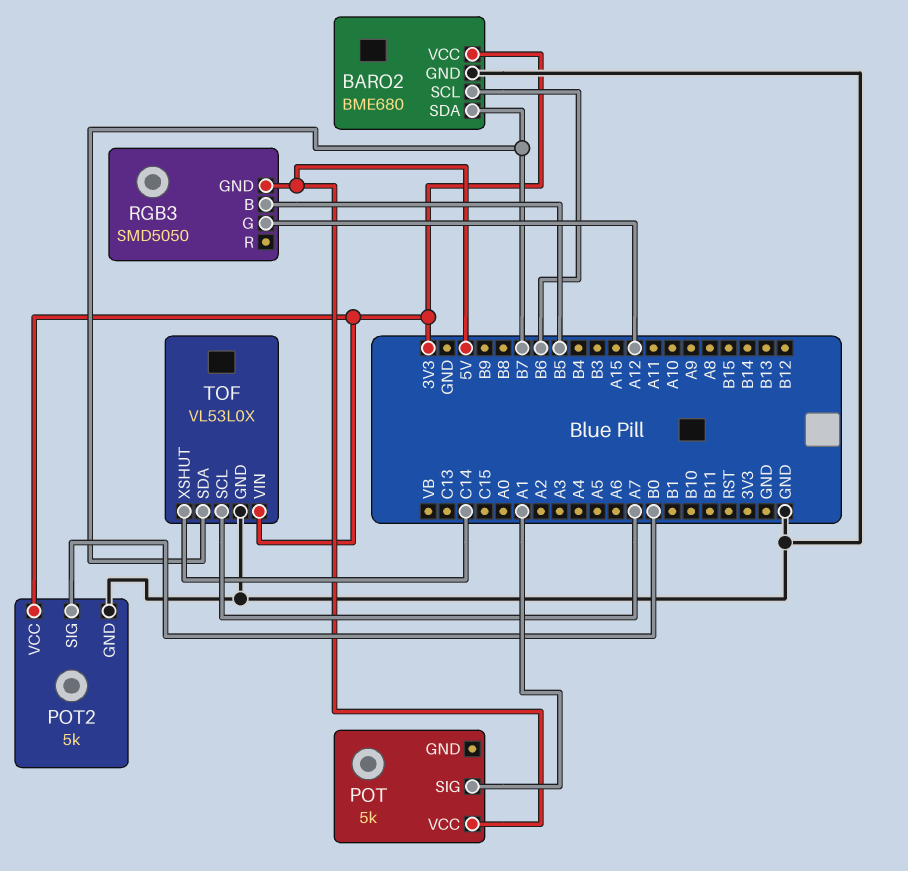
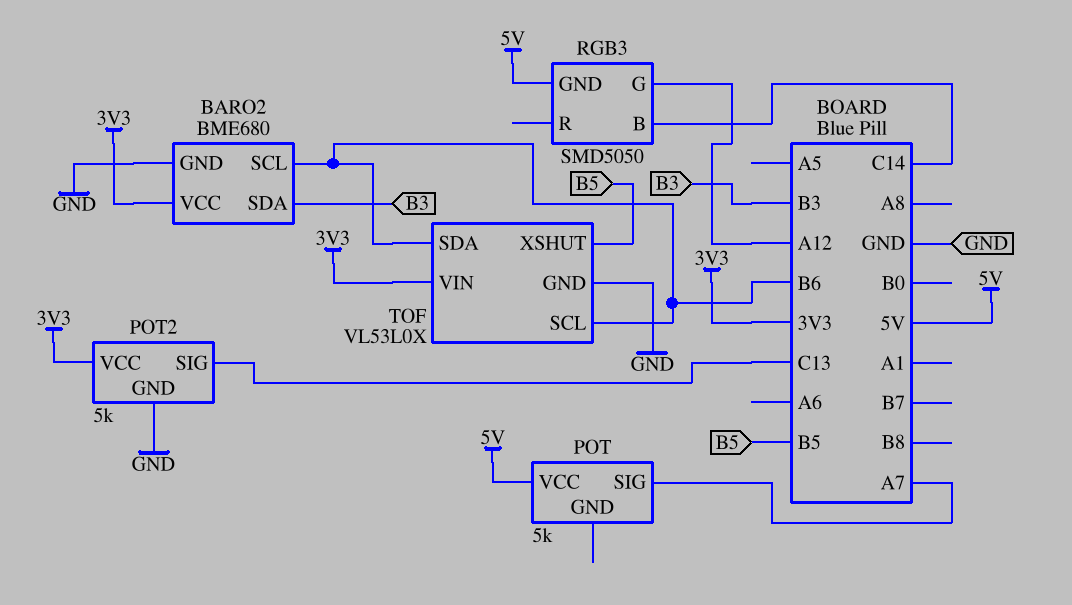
BARO2 pin SDA: B7 -> B3
POT pin SIG: A1 -> A7
POT2 pin SIG: B0 -> C13
RGB3 pin B: B5 -> C14
TOF pin SCL: A7 -> B6
TOF pin SDA: B7 -> B6
TOF pin XSHUT: C14 -> B5

